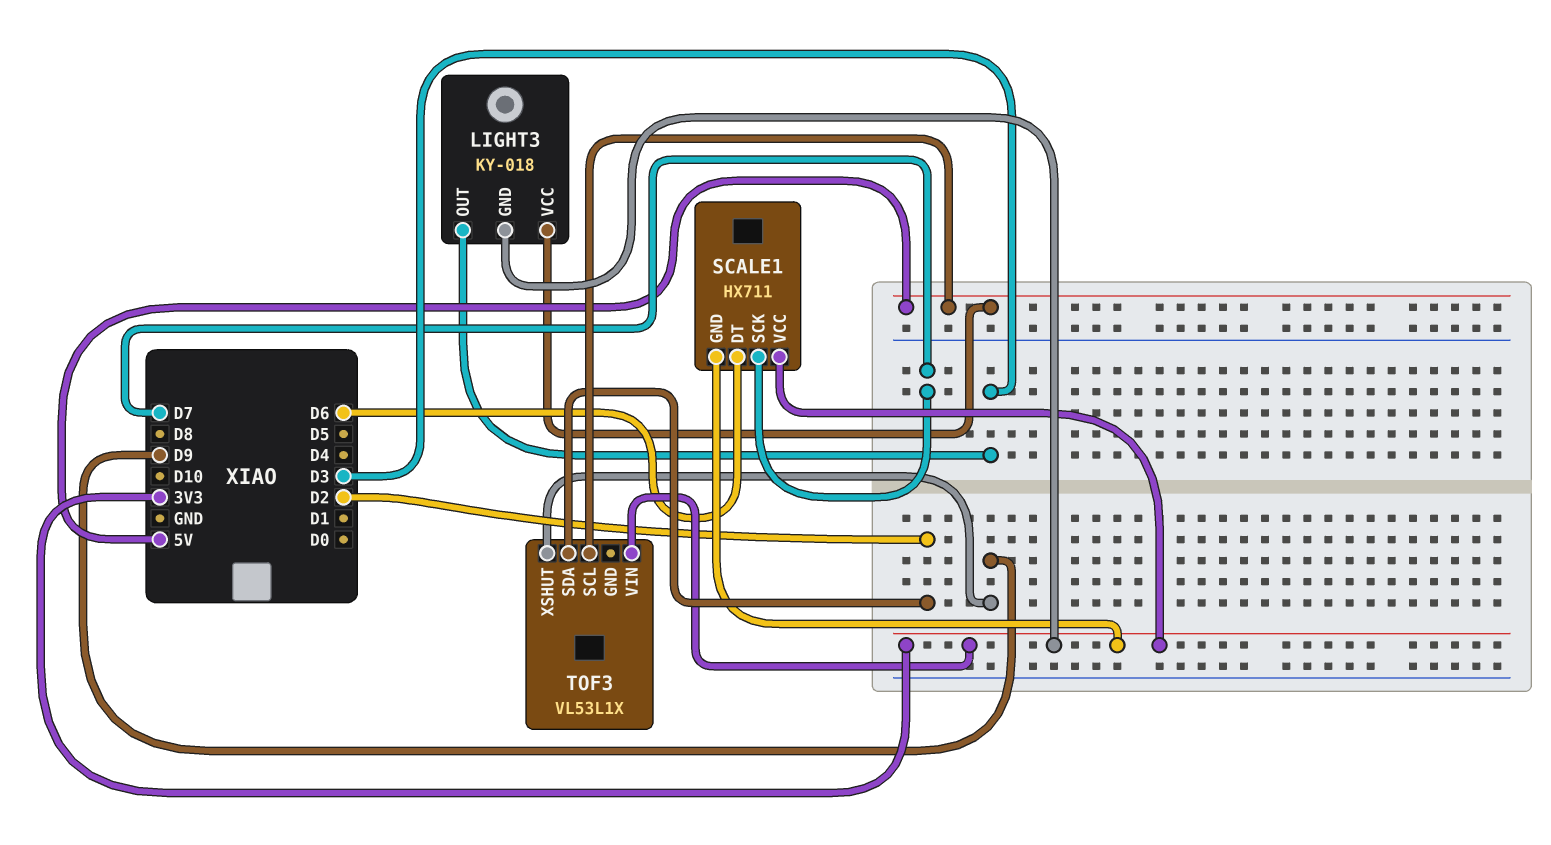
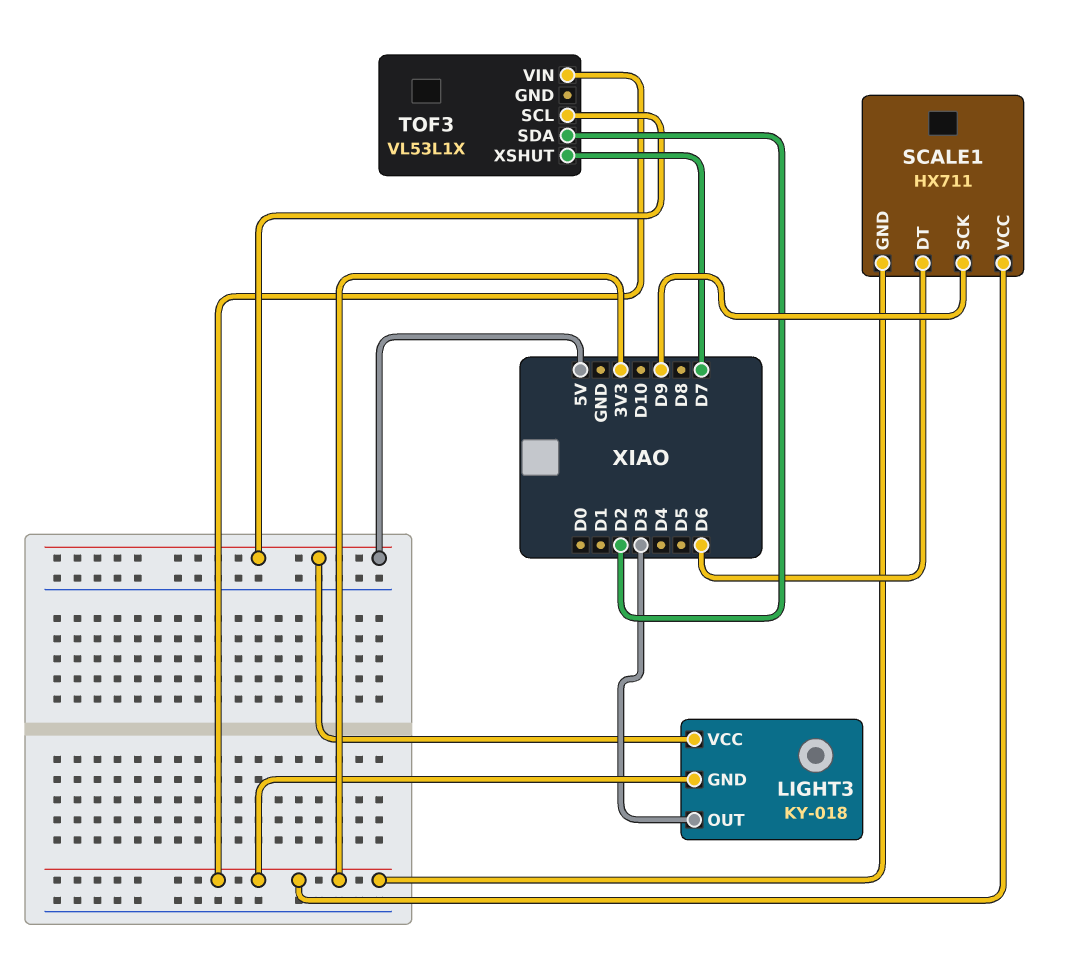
SCALE1 pin SCK: D7 -> D9
TOF3 pin XSHUT: D9 -> D7

